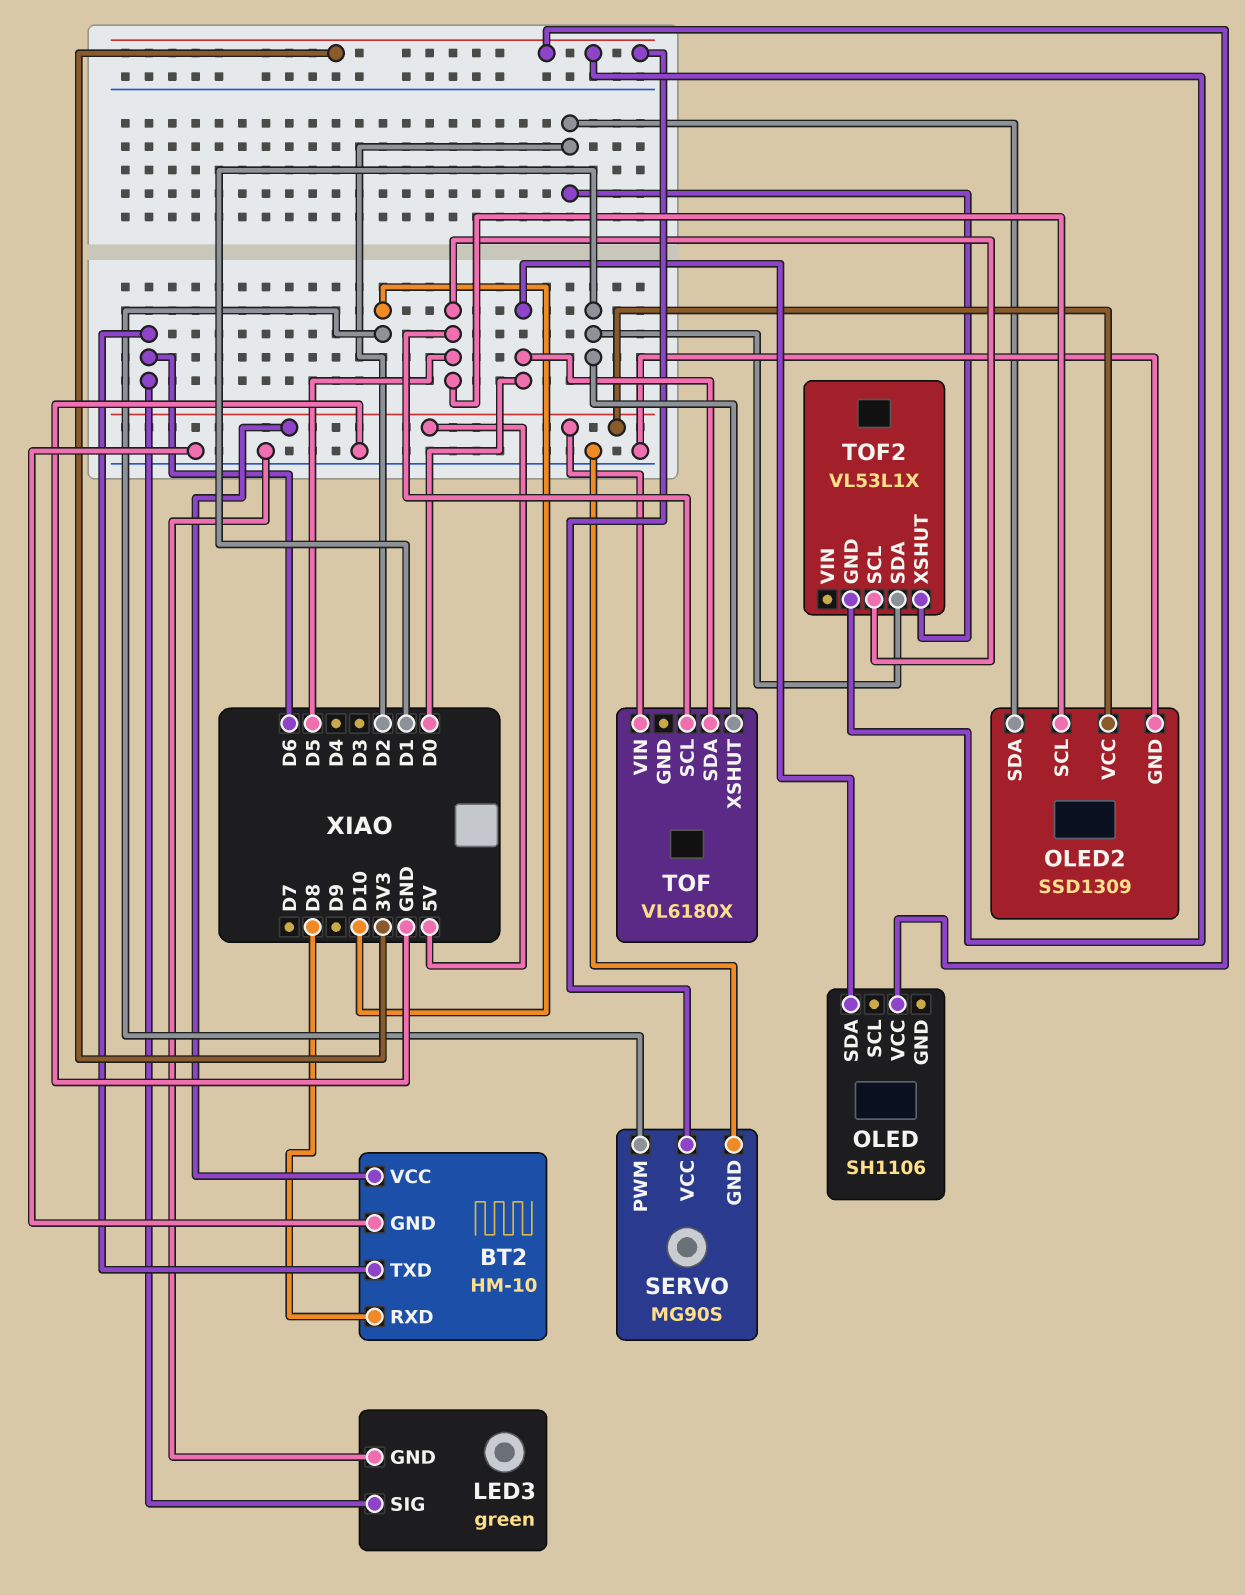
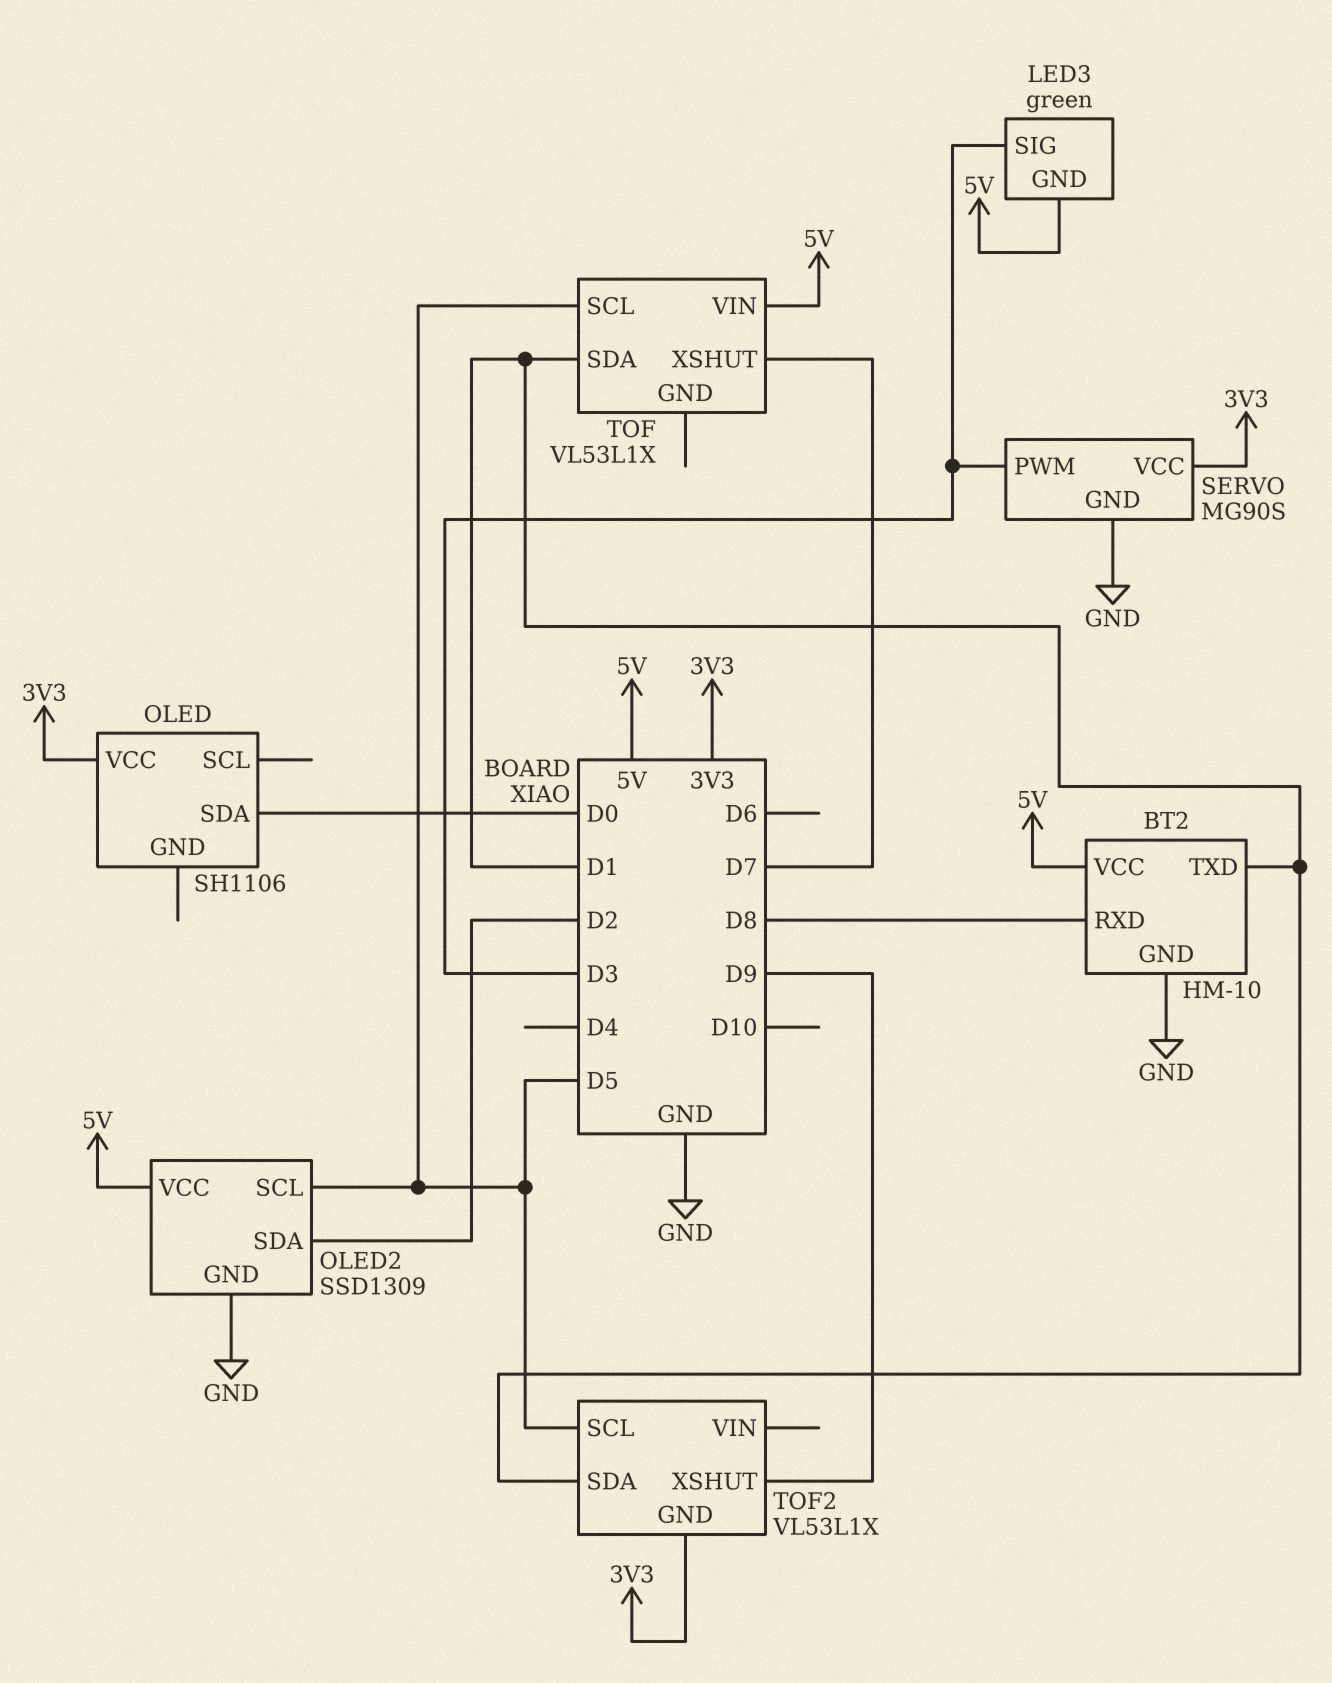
BT2 pin TXD: D6 -> D1
LED3 pin GND: GND -> 5V
LED3 pin SIG: D6 -> D3
SERVO pin PWM: D10 -> D3
TOF: VL6180X -> VL53L1X
TOF pin SDA: D0 -> D1
TOF pin XSHUT: D1 -> D7
TOF2 pin XSHUT: D2 -> D9

